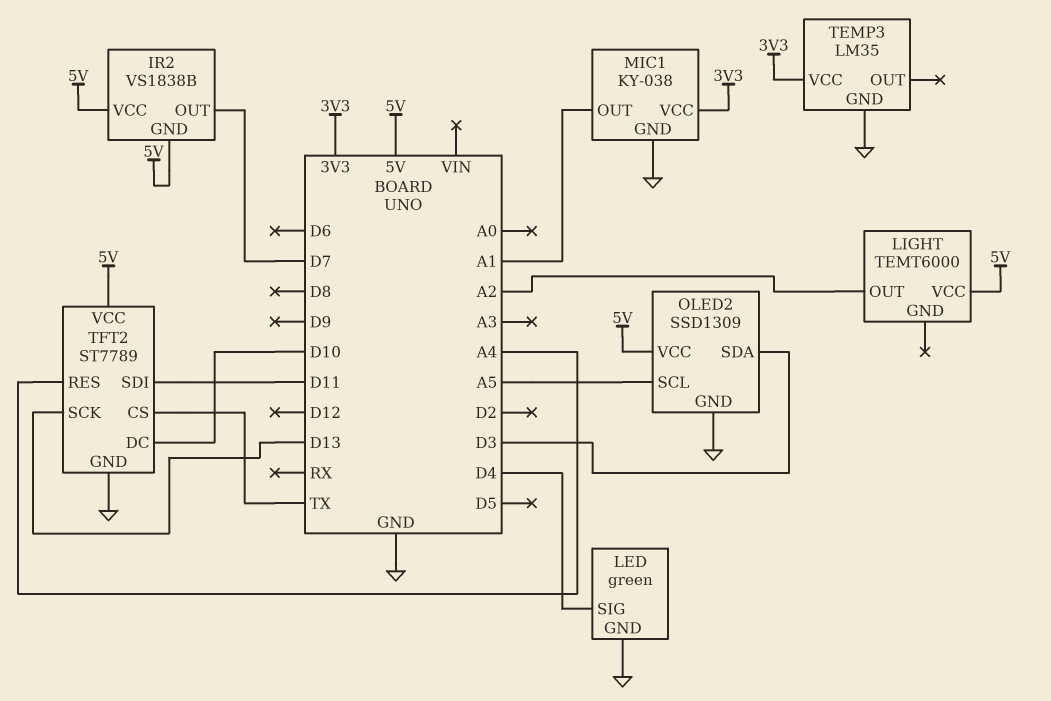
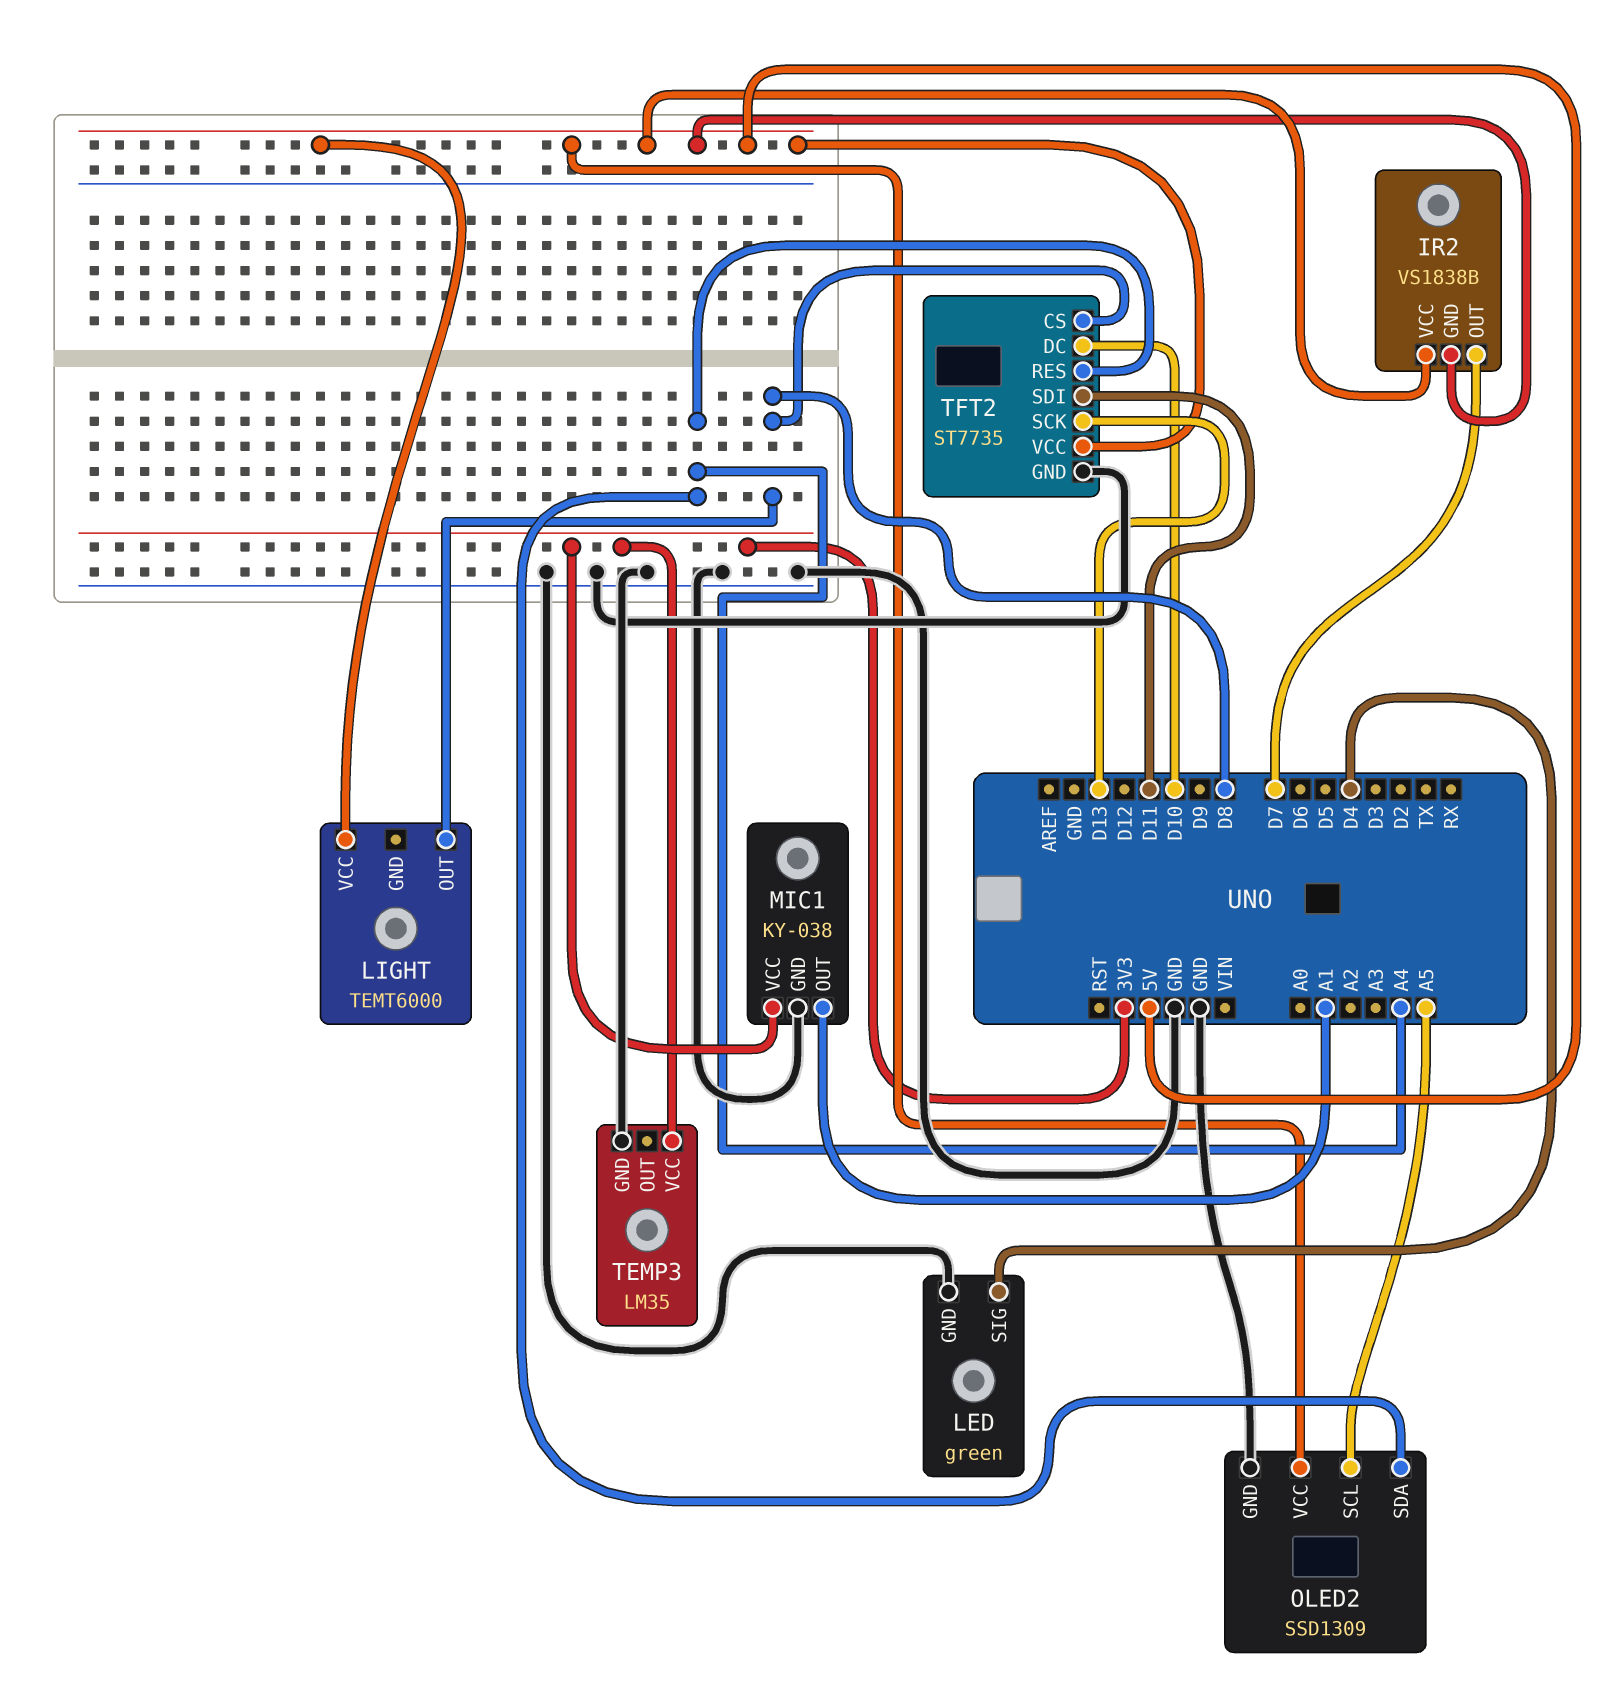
LIGHT pin OUT: A2 -> D8
OLED2 pin SDA: D3 -> A4
TFT2: ST7789 -> ST7735
TFT2 pin CS: TX -> D8

